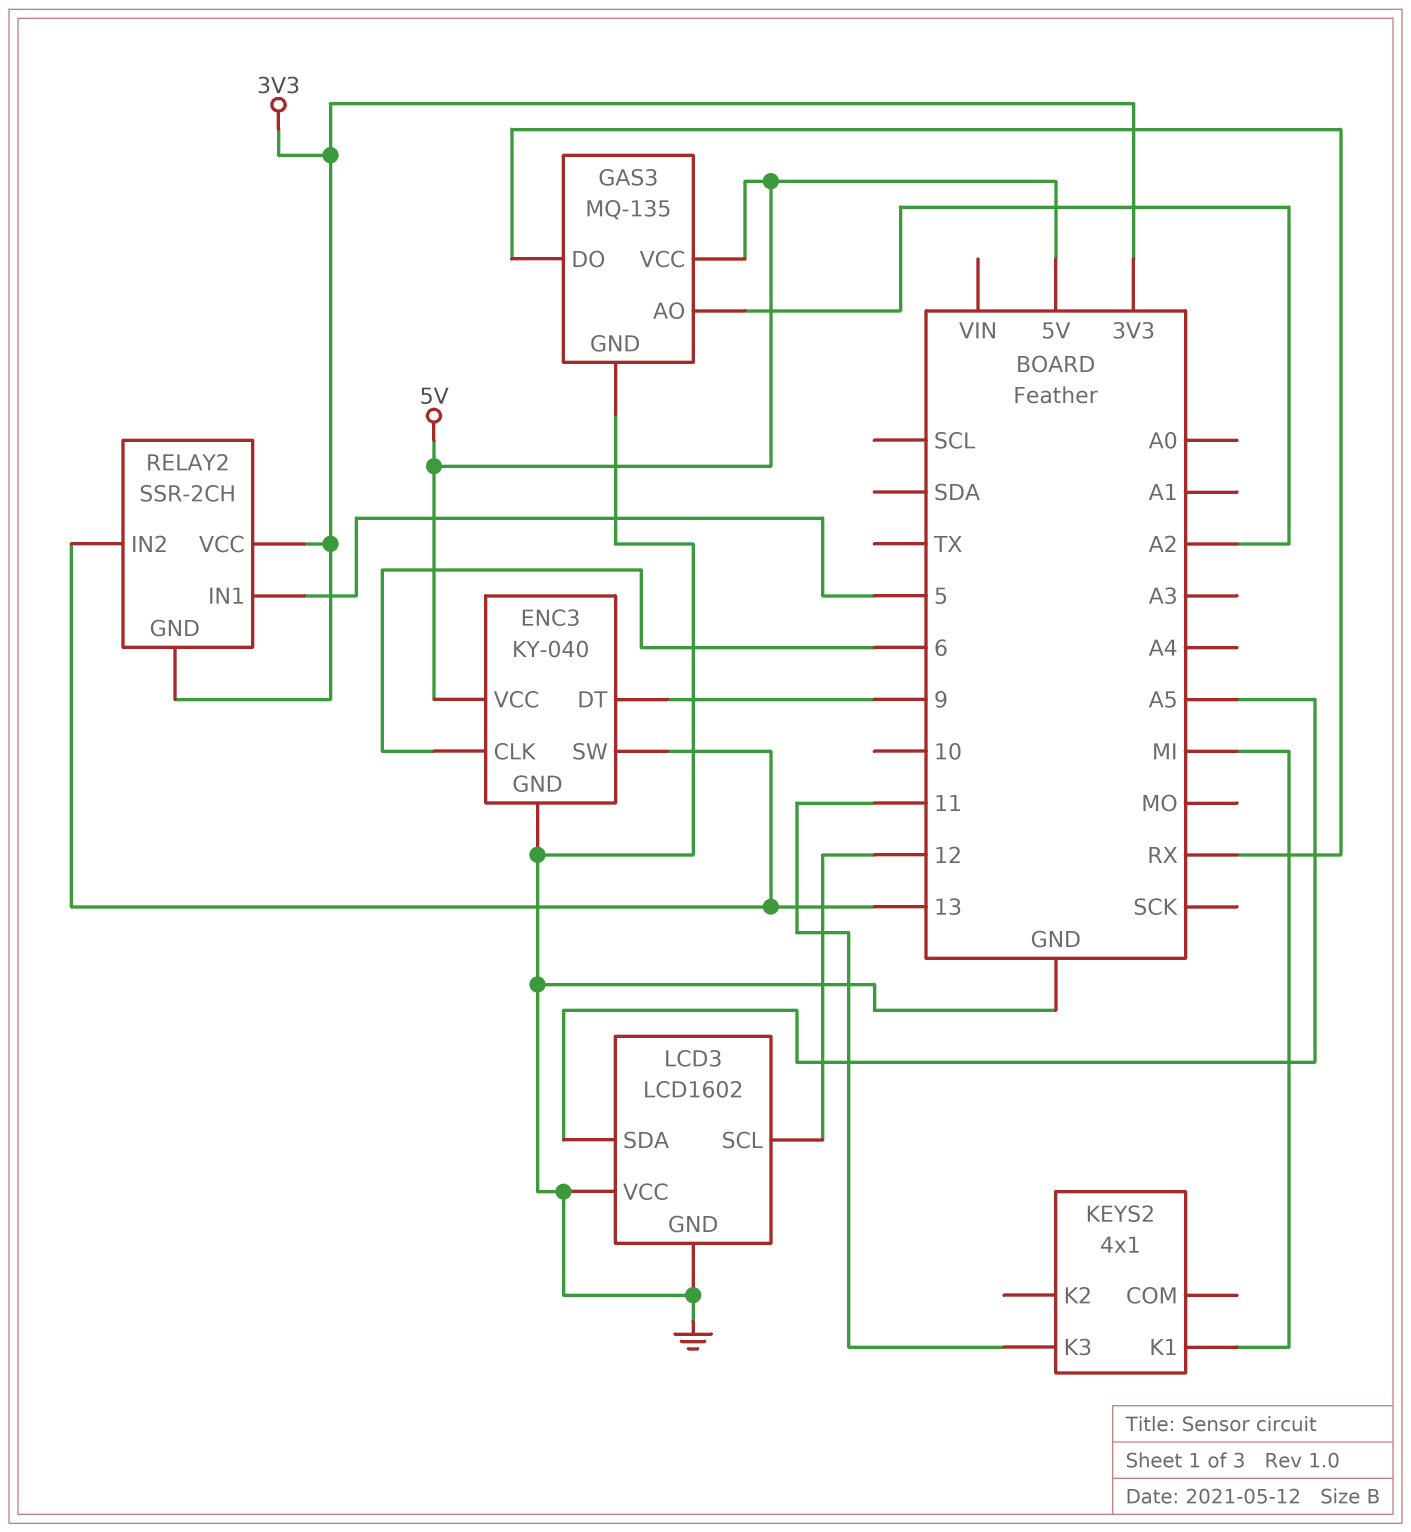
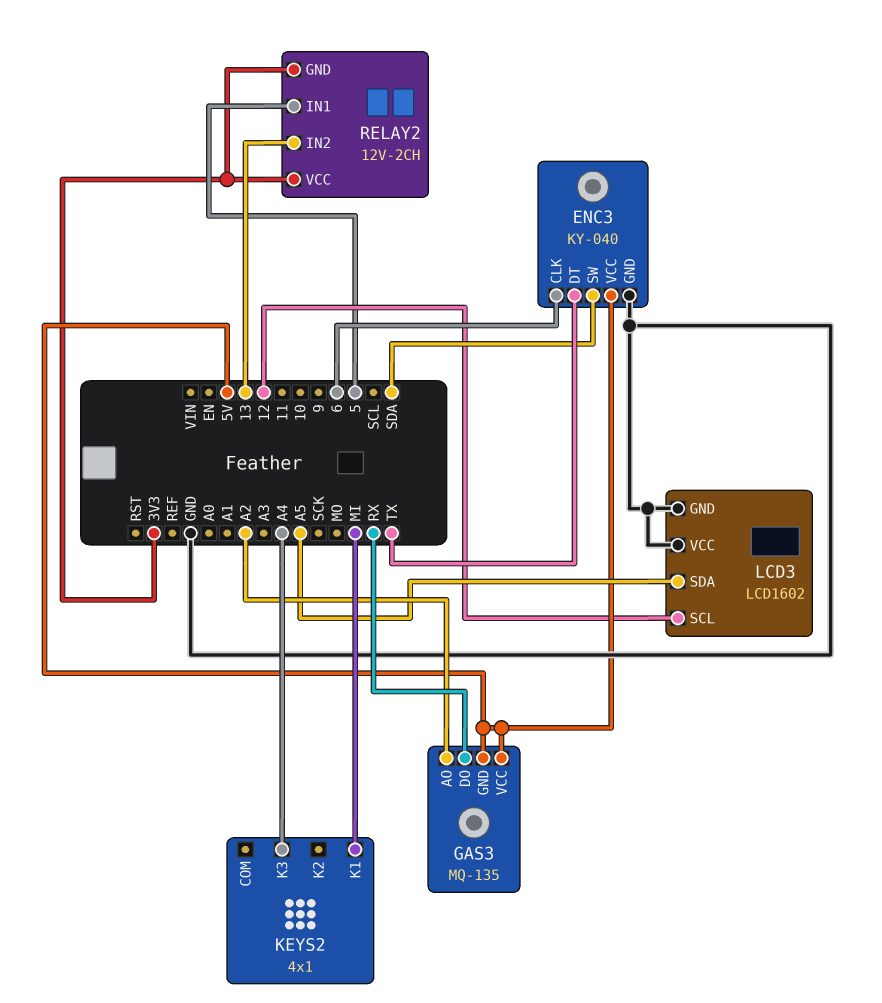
ENC3 pin DT: 9 -> TX
ENC3 pin SW: 13 -> SDA
GAS3 pin GND: GND -> 5V
KEYS2 pin K3: 11 -> A4
RELAY2: SSR-2CH -> 12V-2CH

